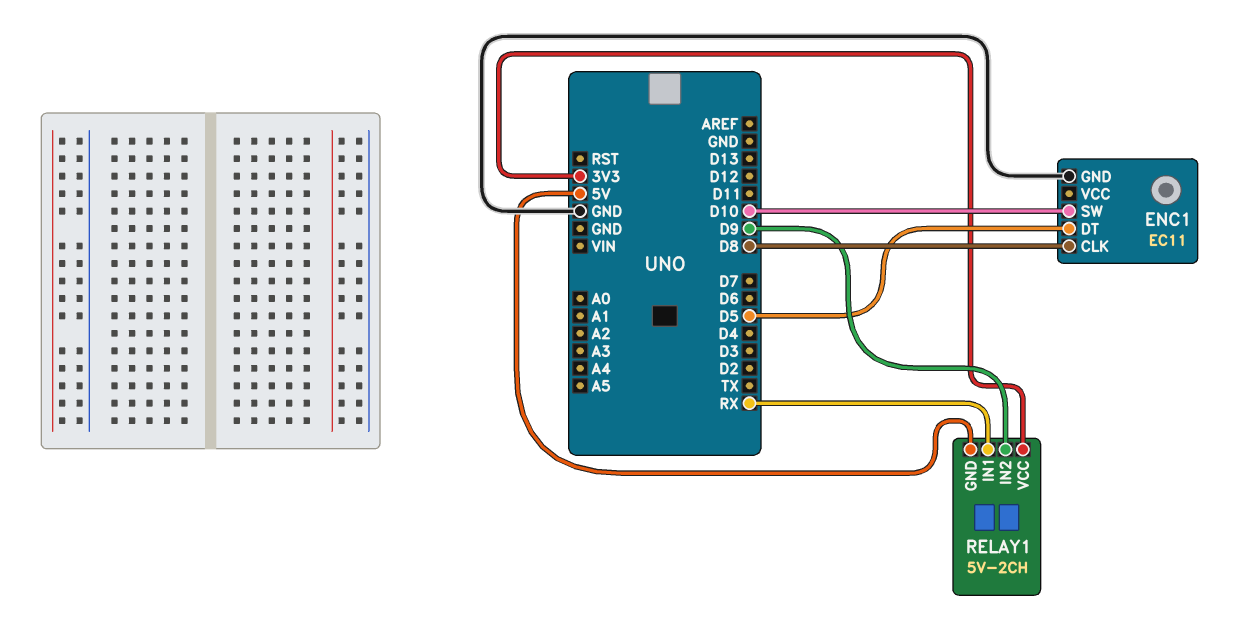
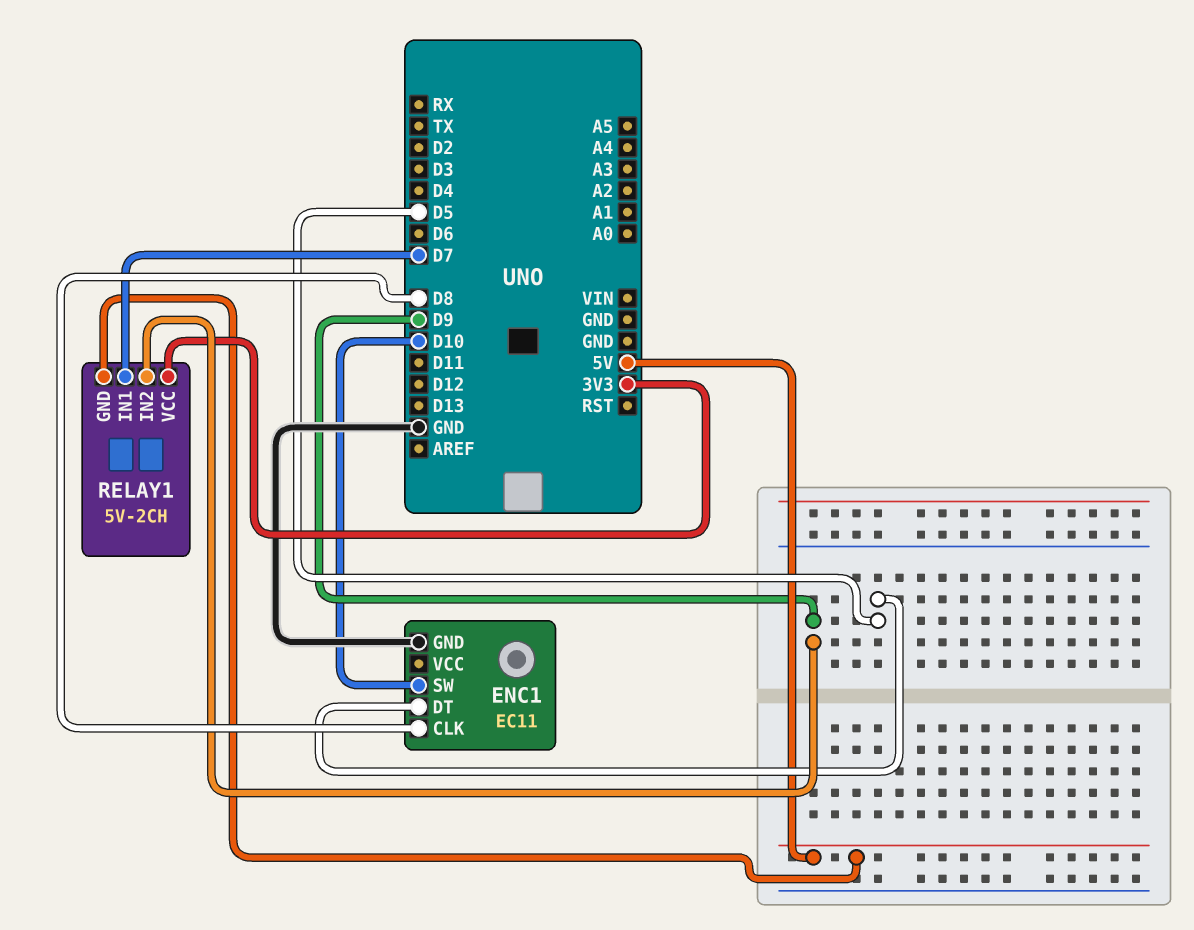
RELAY1 pin IN1: RX -> D7

